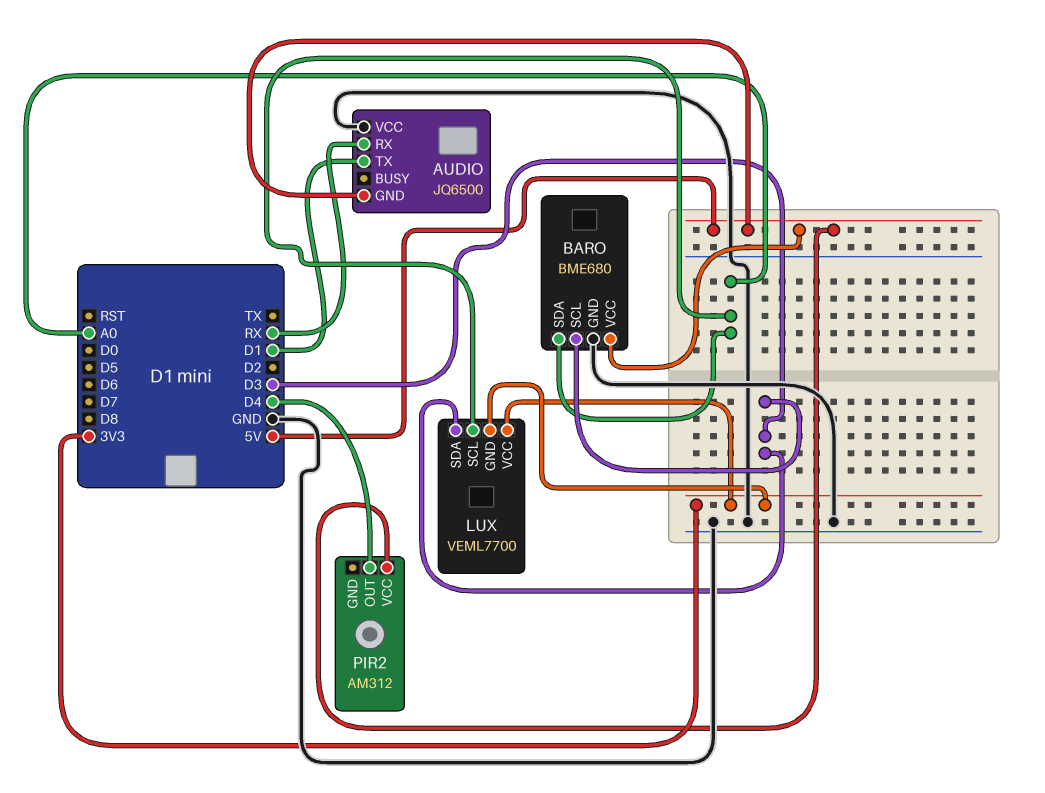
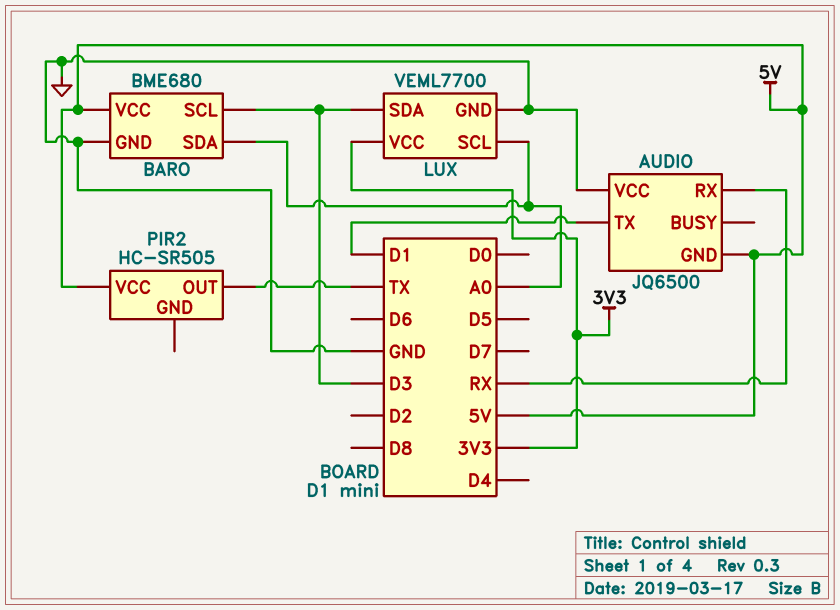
LUX pin GND: 3V3 -> GND
PIR2: AM312 -> HC-SR505
PIR2 pin OUT: D4 -> TX

